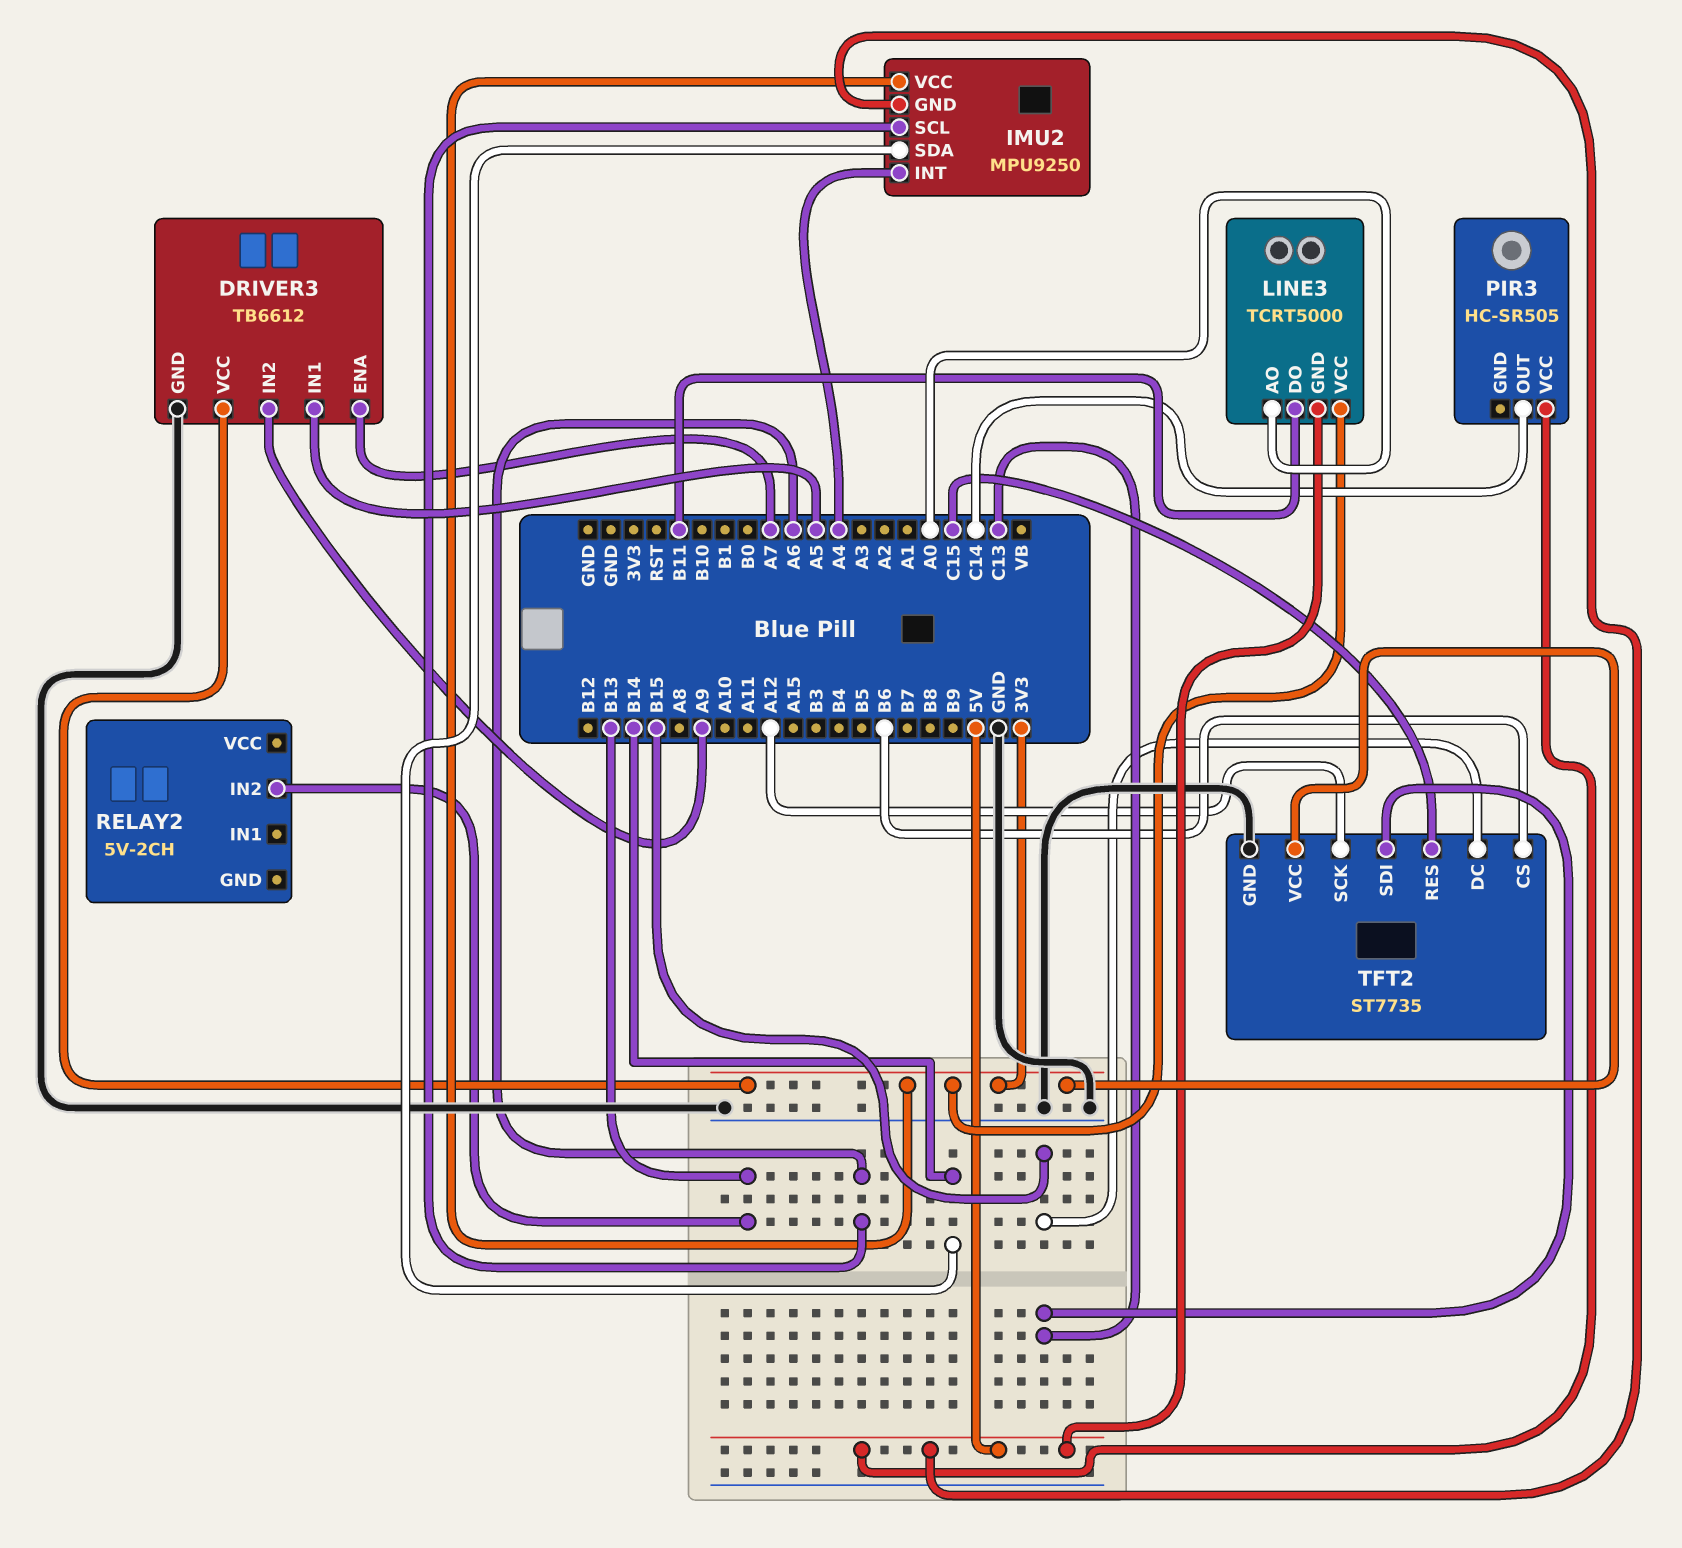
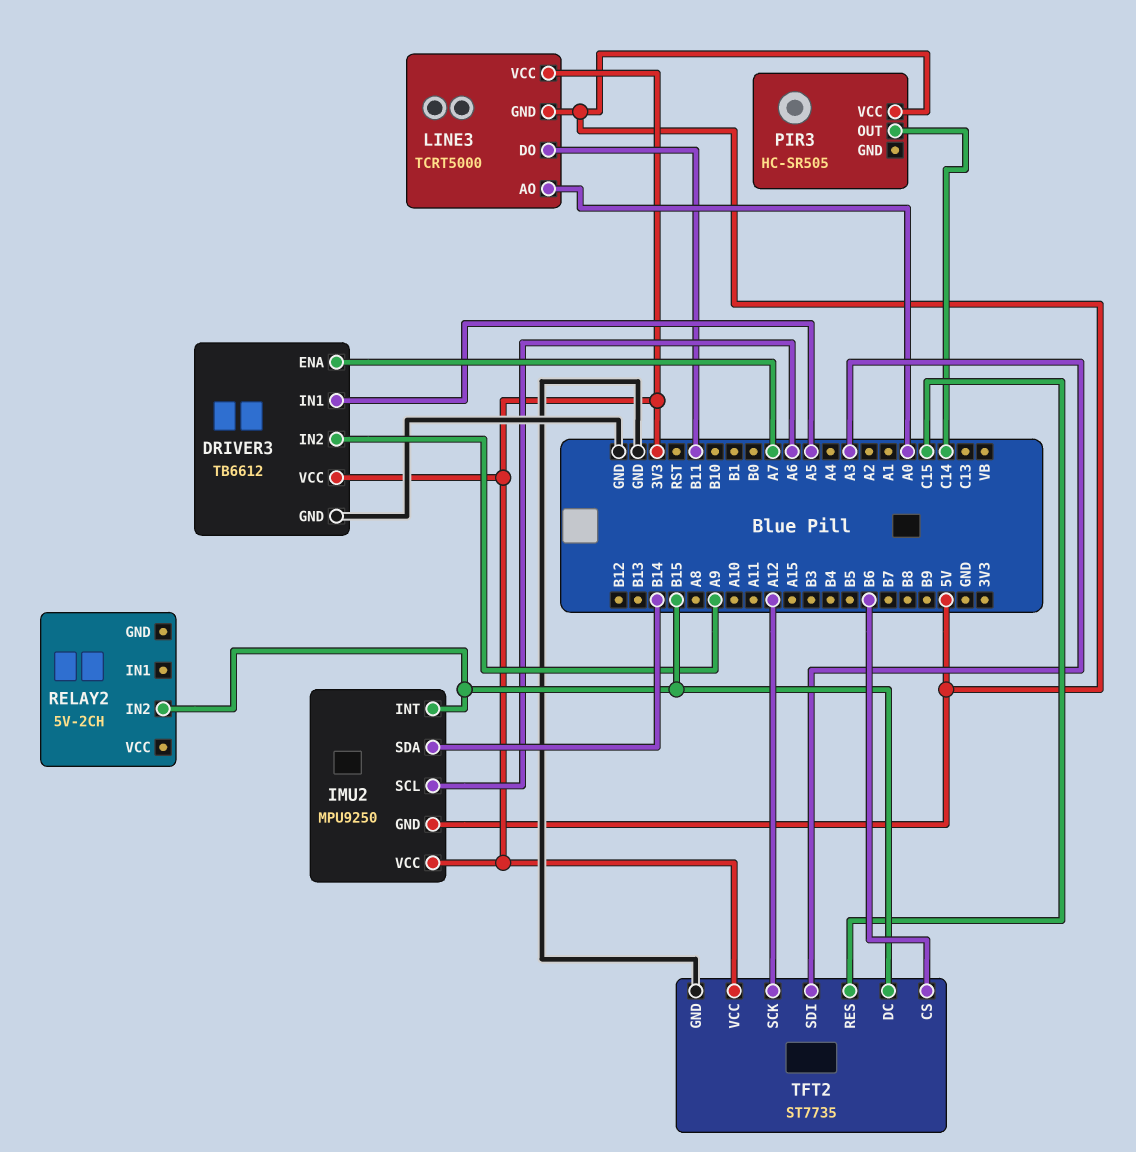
IMU2 pin INT: A4 -> B15
RELAY2 pin IN2: B13 -> B15
TFT2 pin SDI: C13 -> A3

